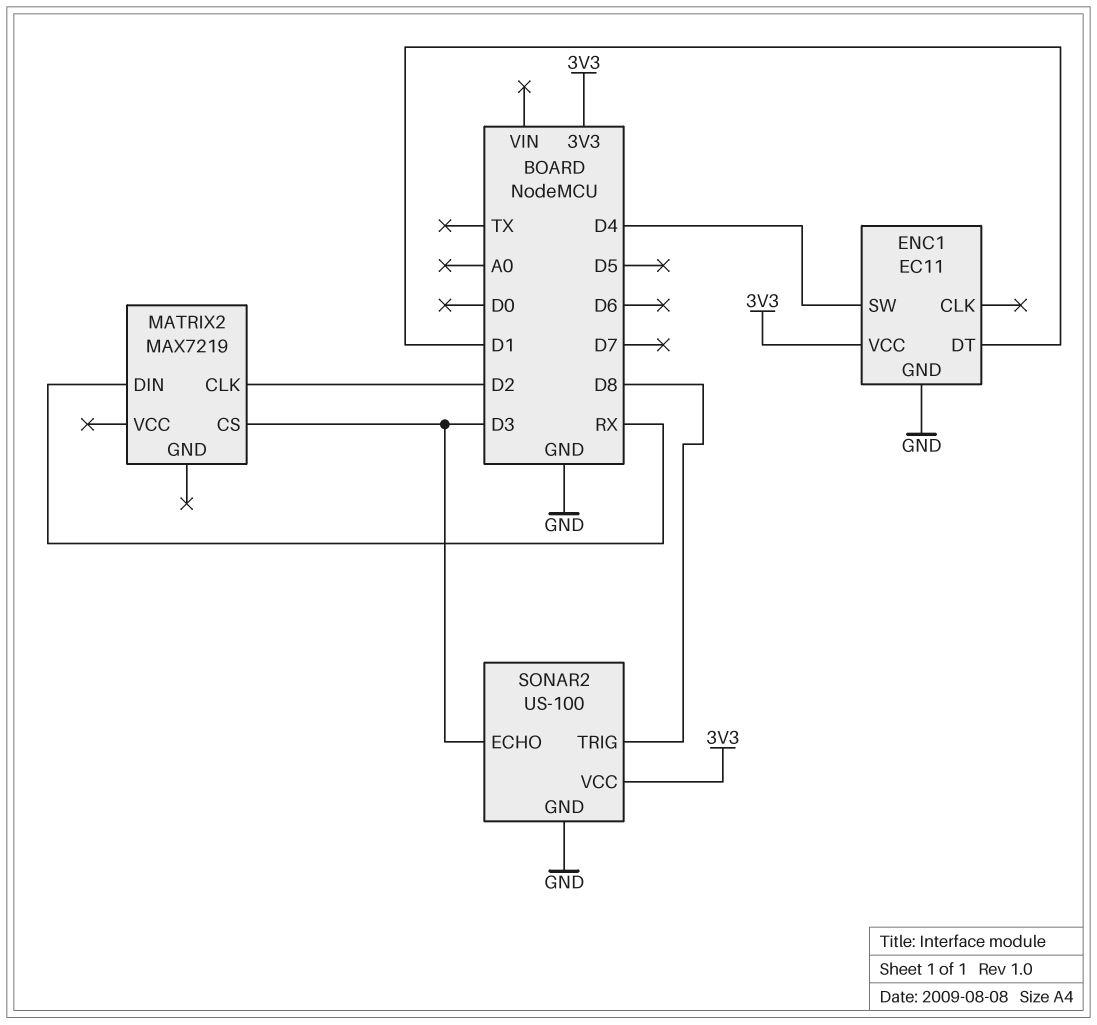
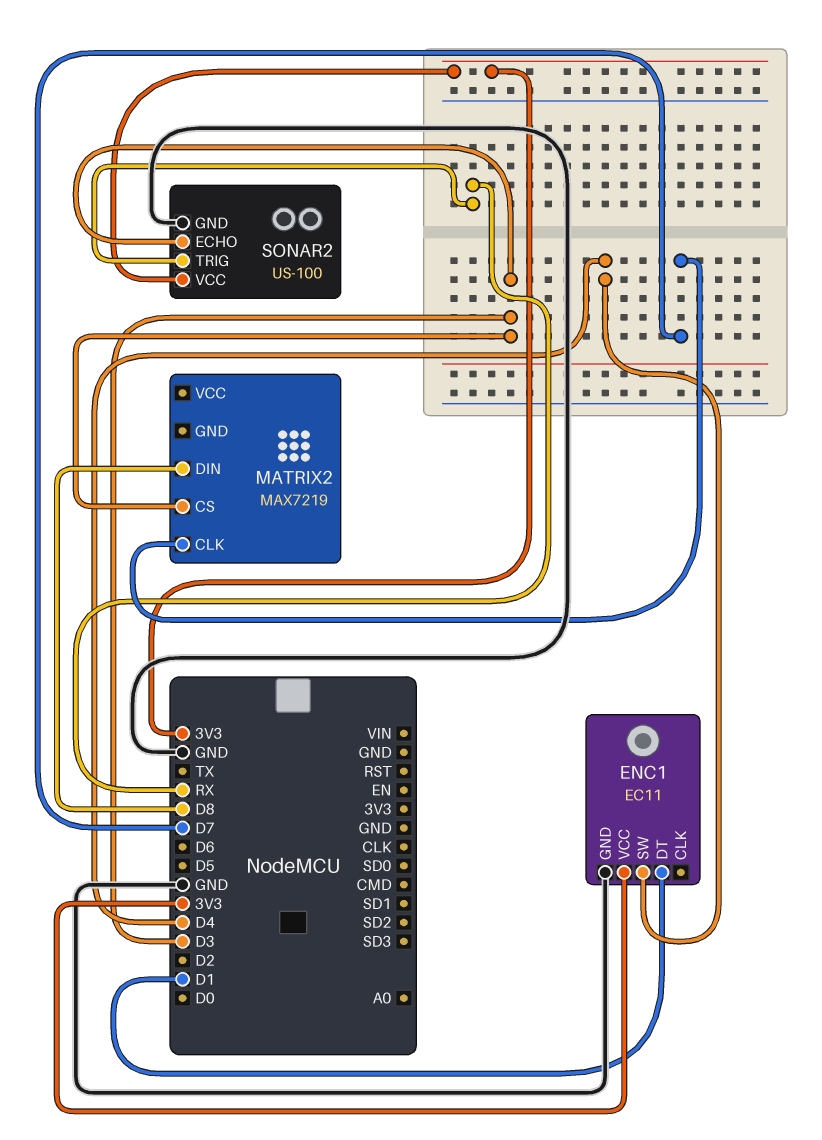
MATRIX2 pin CLK: D2 -> D7
MATRIX2 pin DIN: RX -> D8
SONAR2 pin TRIG: D8 -> RX

